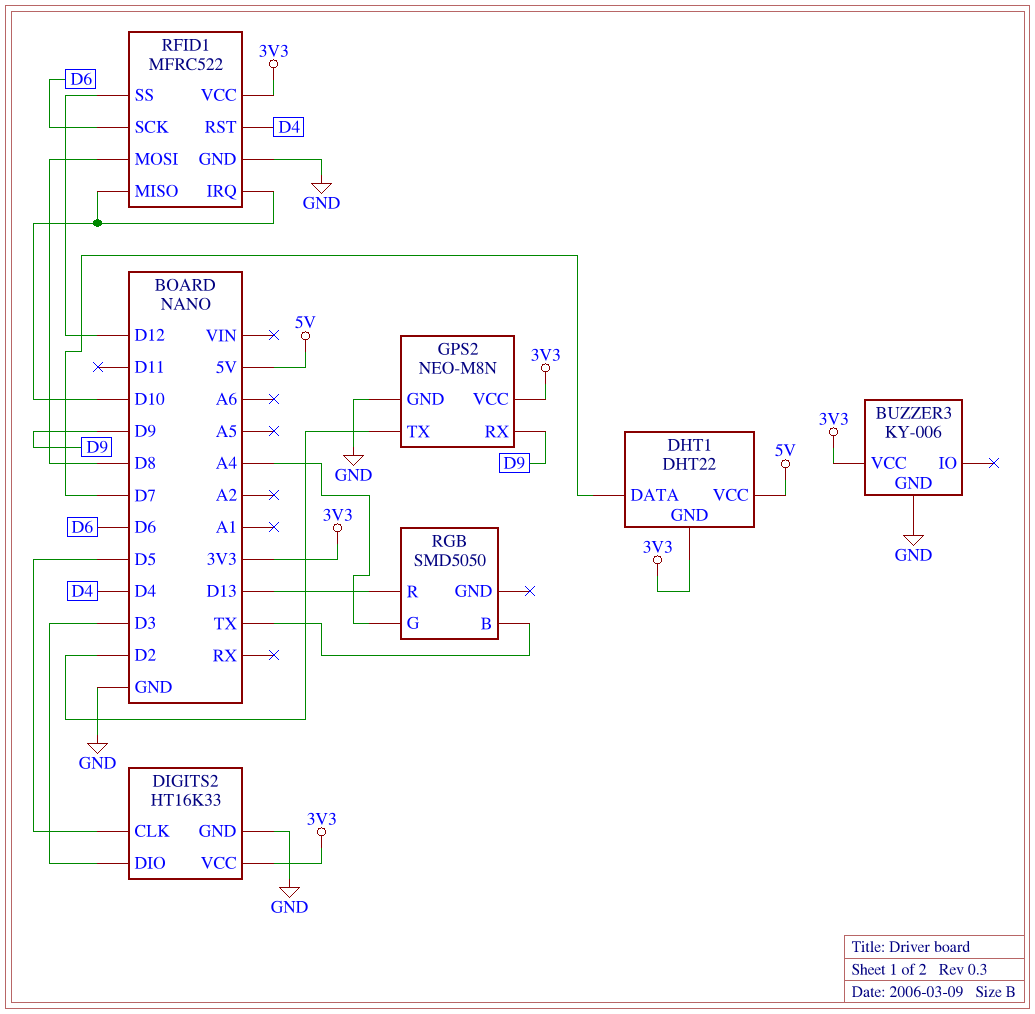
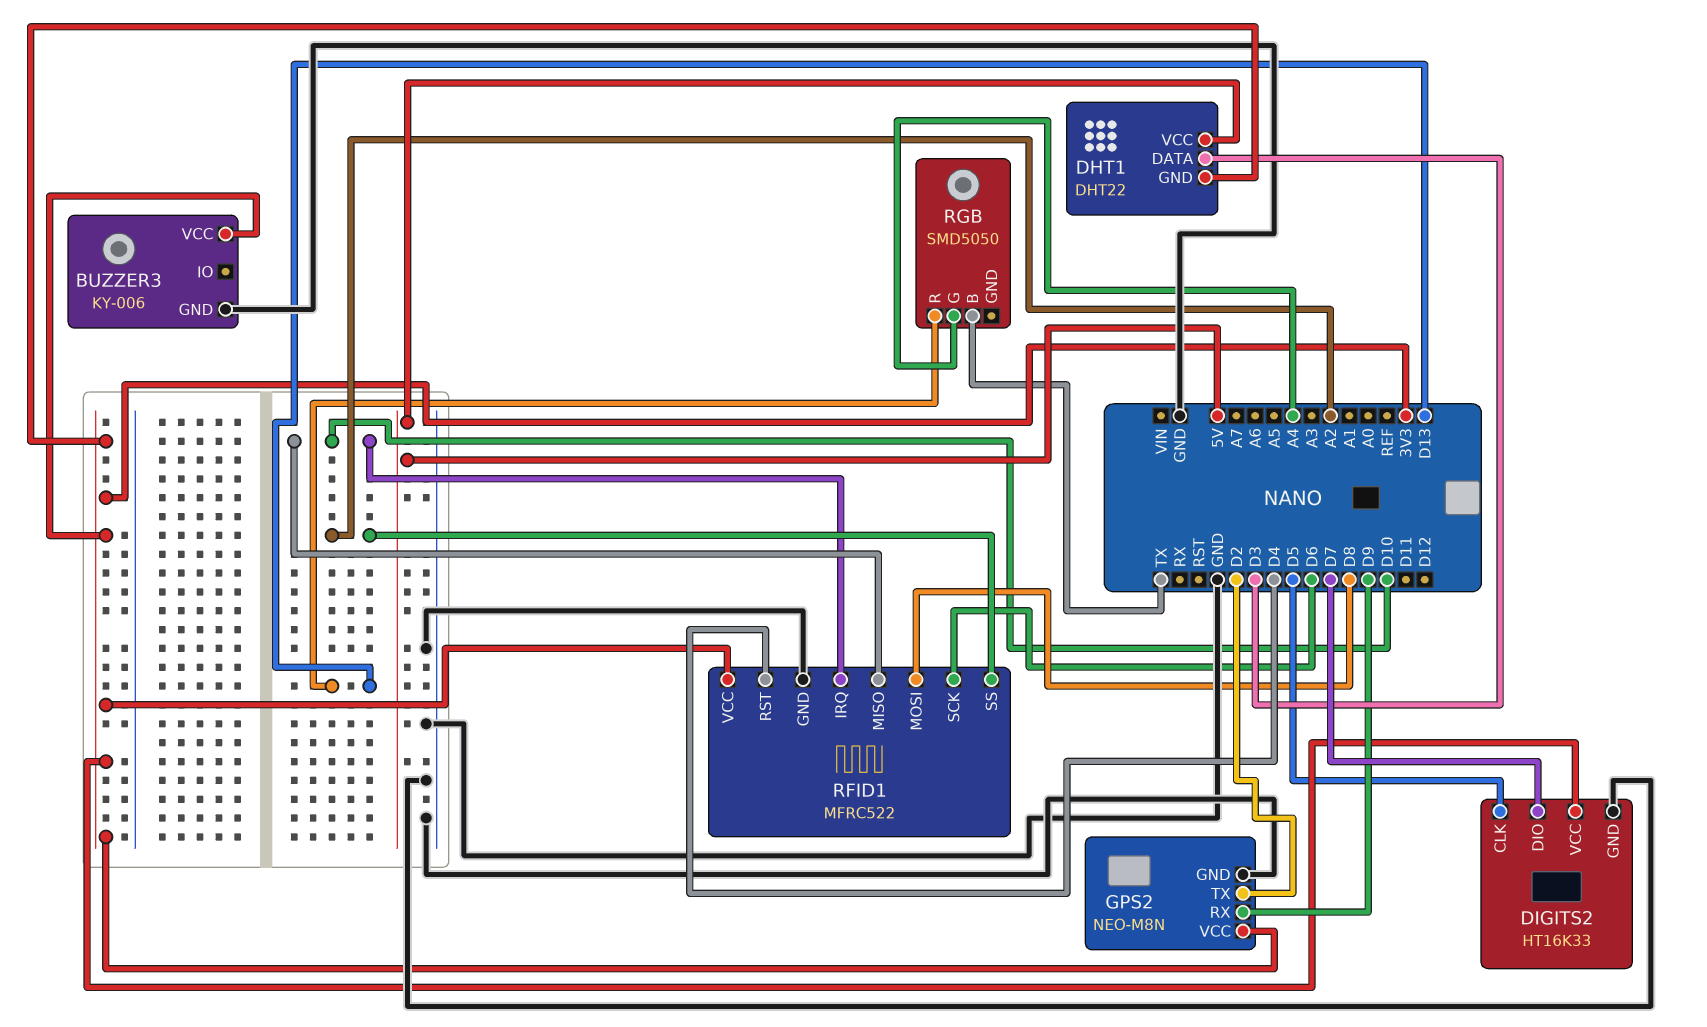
DHT1 pin DATA: D7 -> D3
DIGITS2 pin DIO: D3 -> D7
RFID1 pin SS: D12 -> A2

